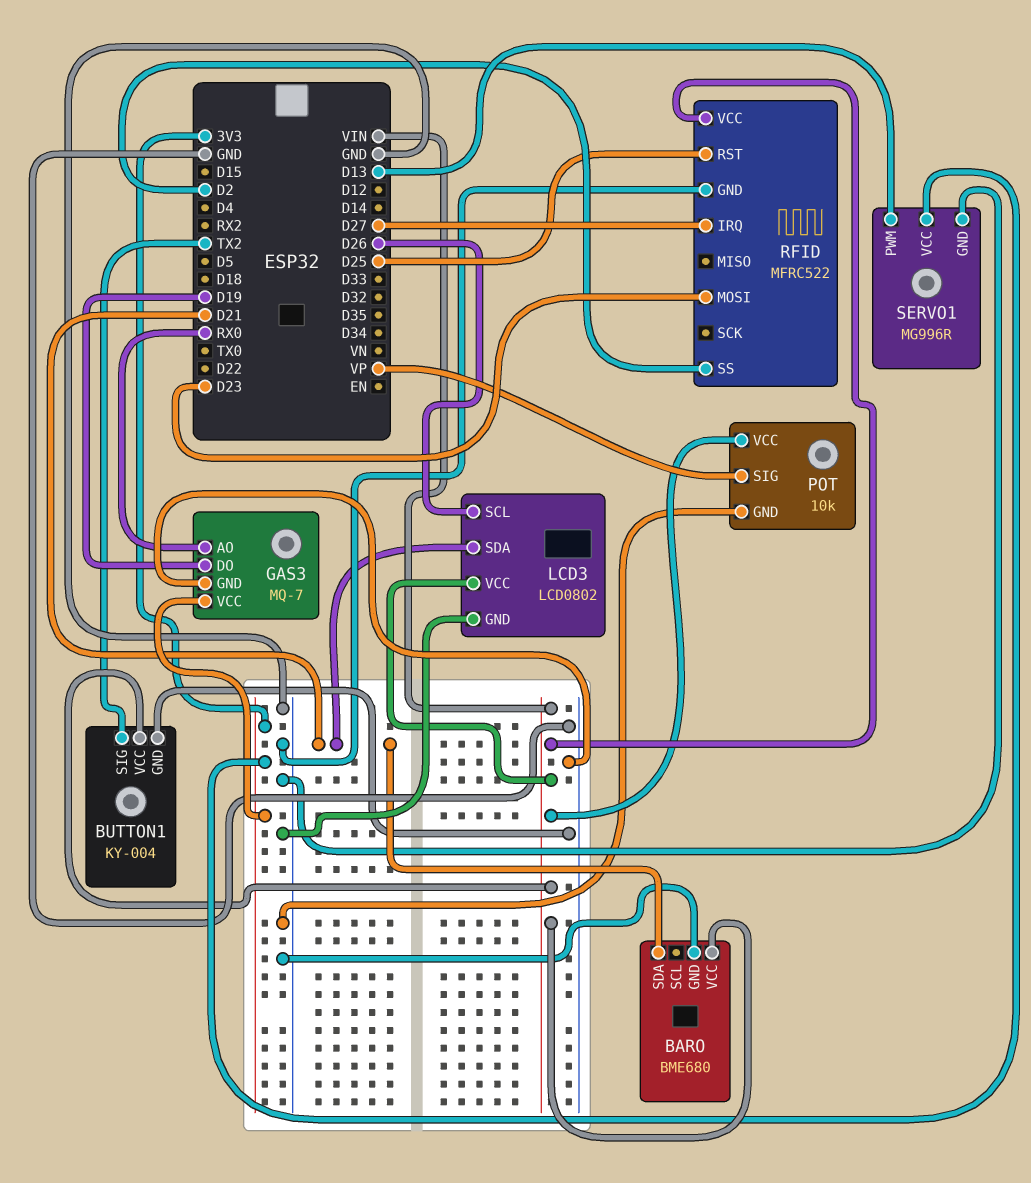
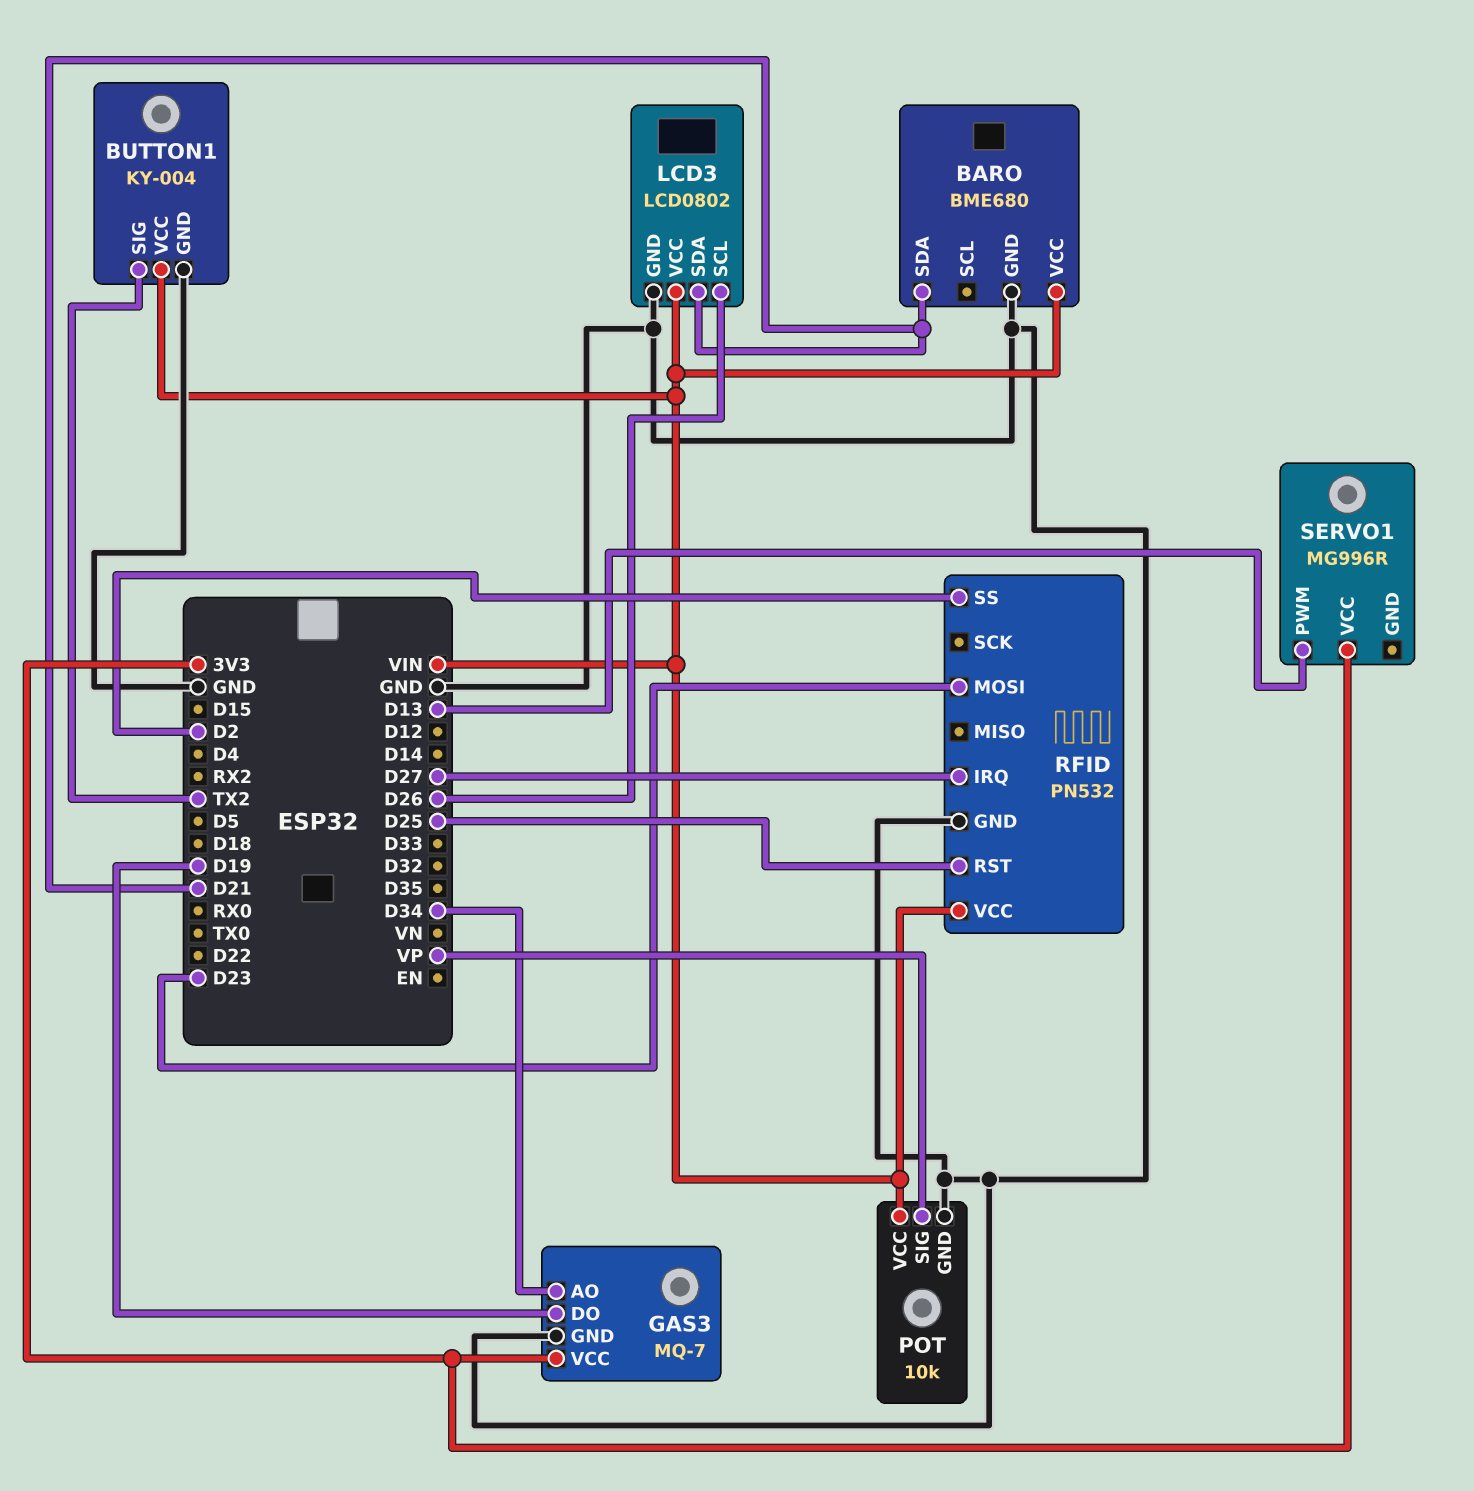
GAS3 pin AO: RX0 -> D34
RFID: MFRC522 -> PN532
SERVO1 pin GND: GND -> none

